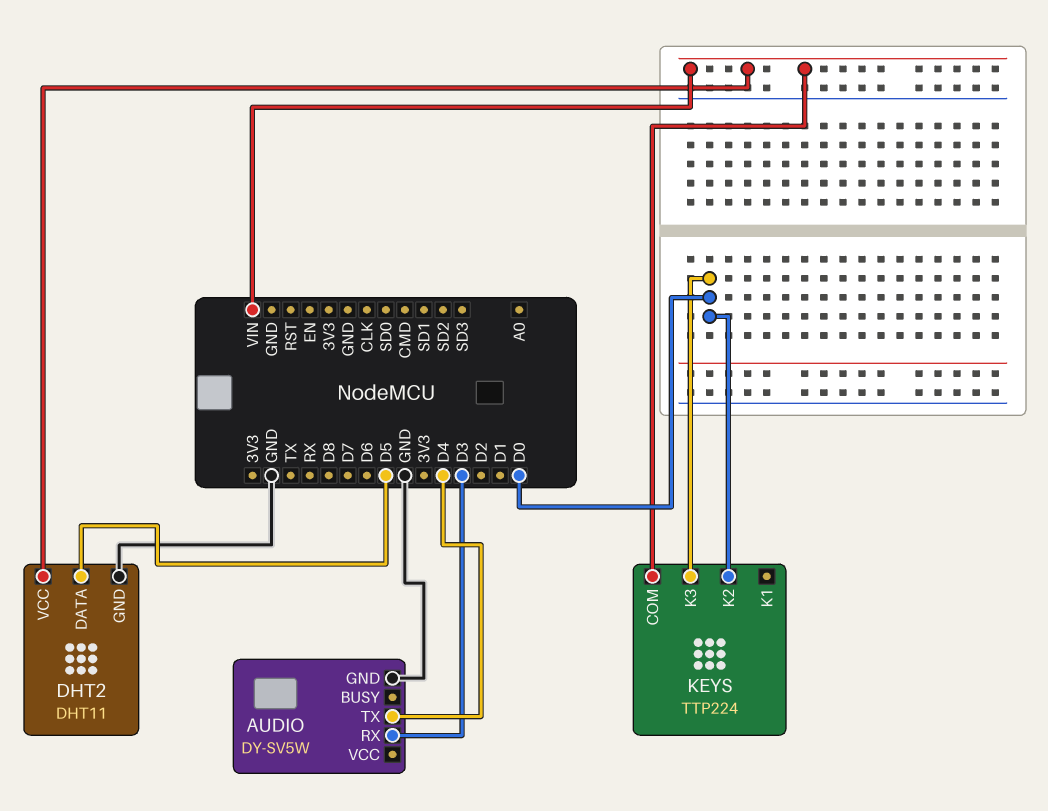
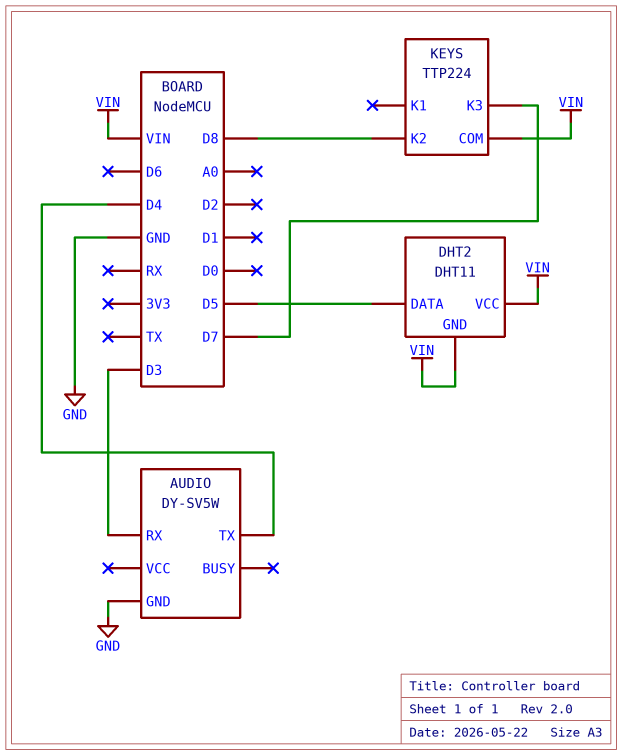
DHT2 pin GND: GND -> VIN
KEYS pin K2: D0 -> D8
KEYS pin K3: D0 -> D7

